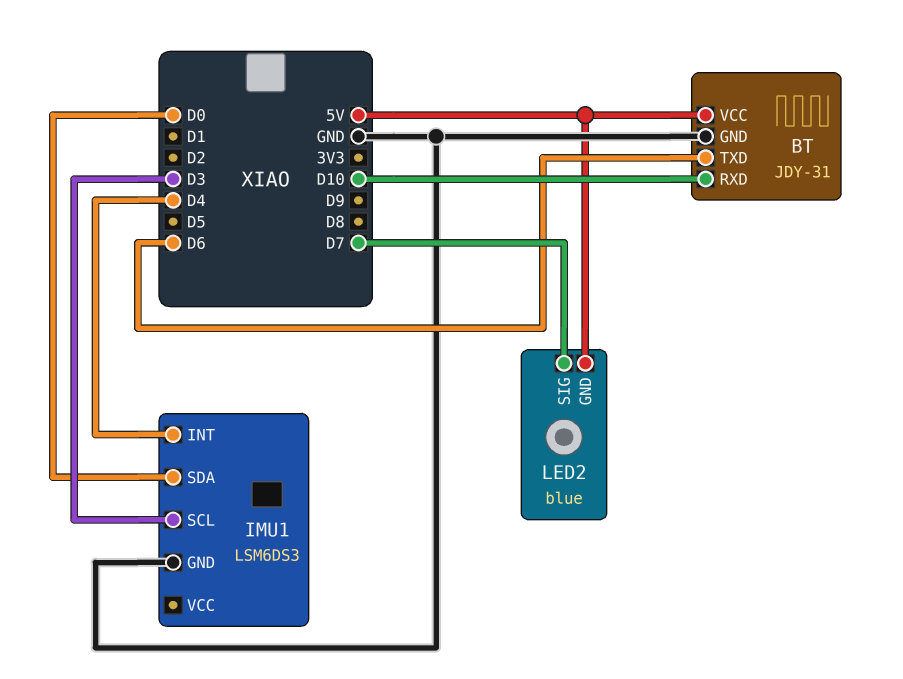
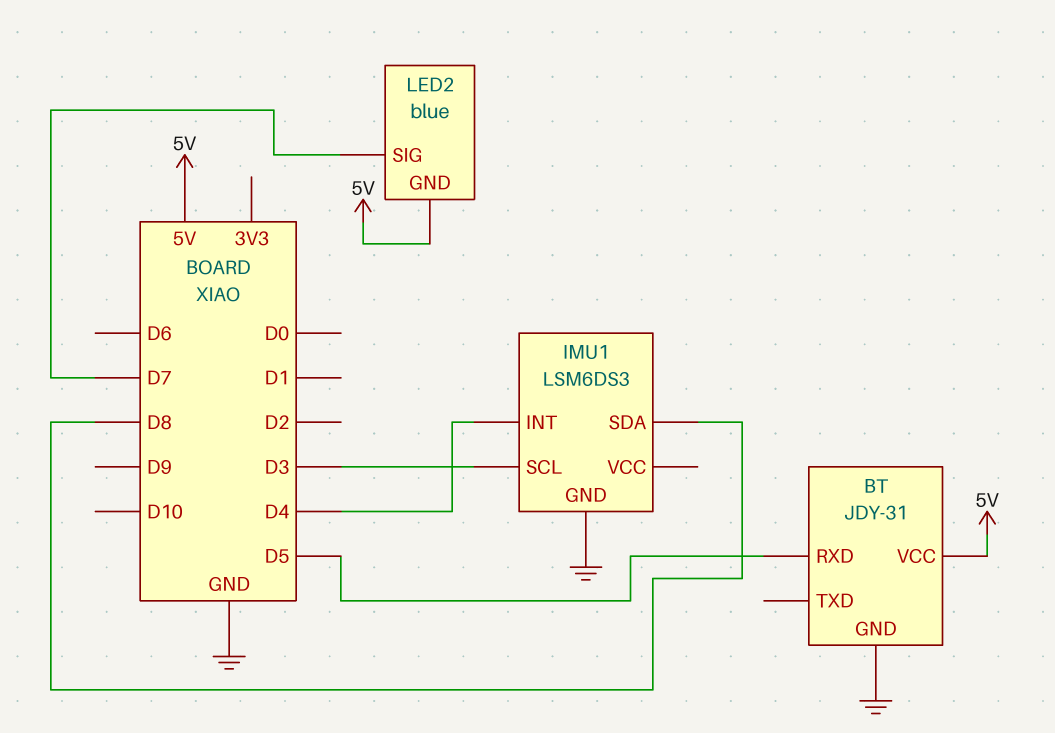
BT pin RXD: D10 -> D5
BT pin TXD: D6 -> none
IMU1 pin SDA: D0 -> D8

